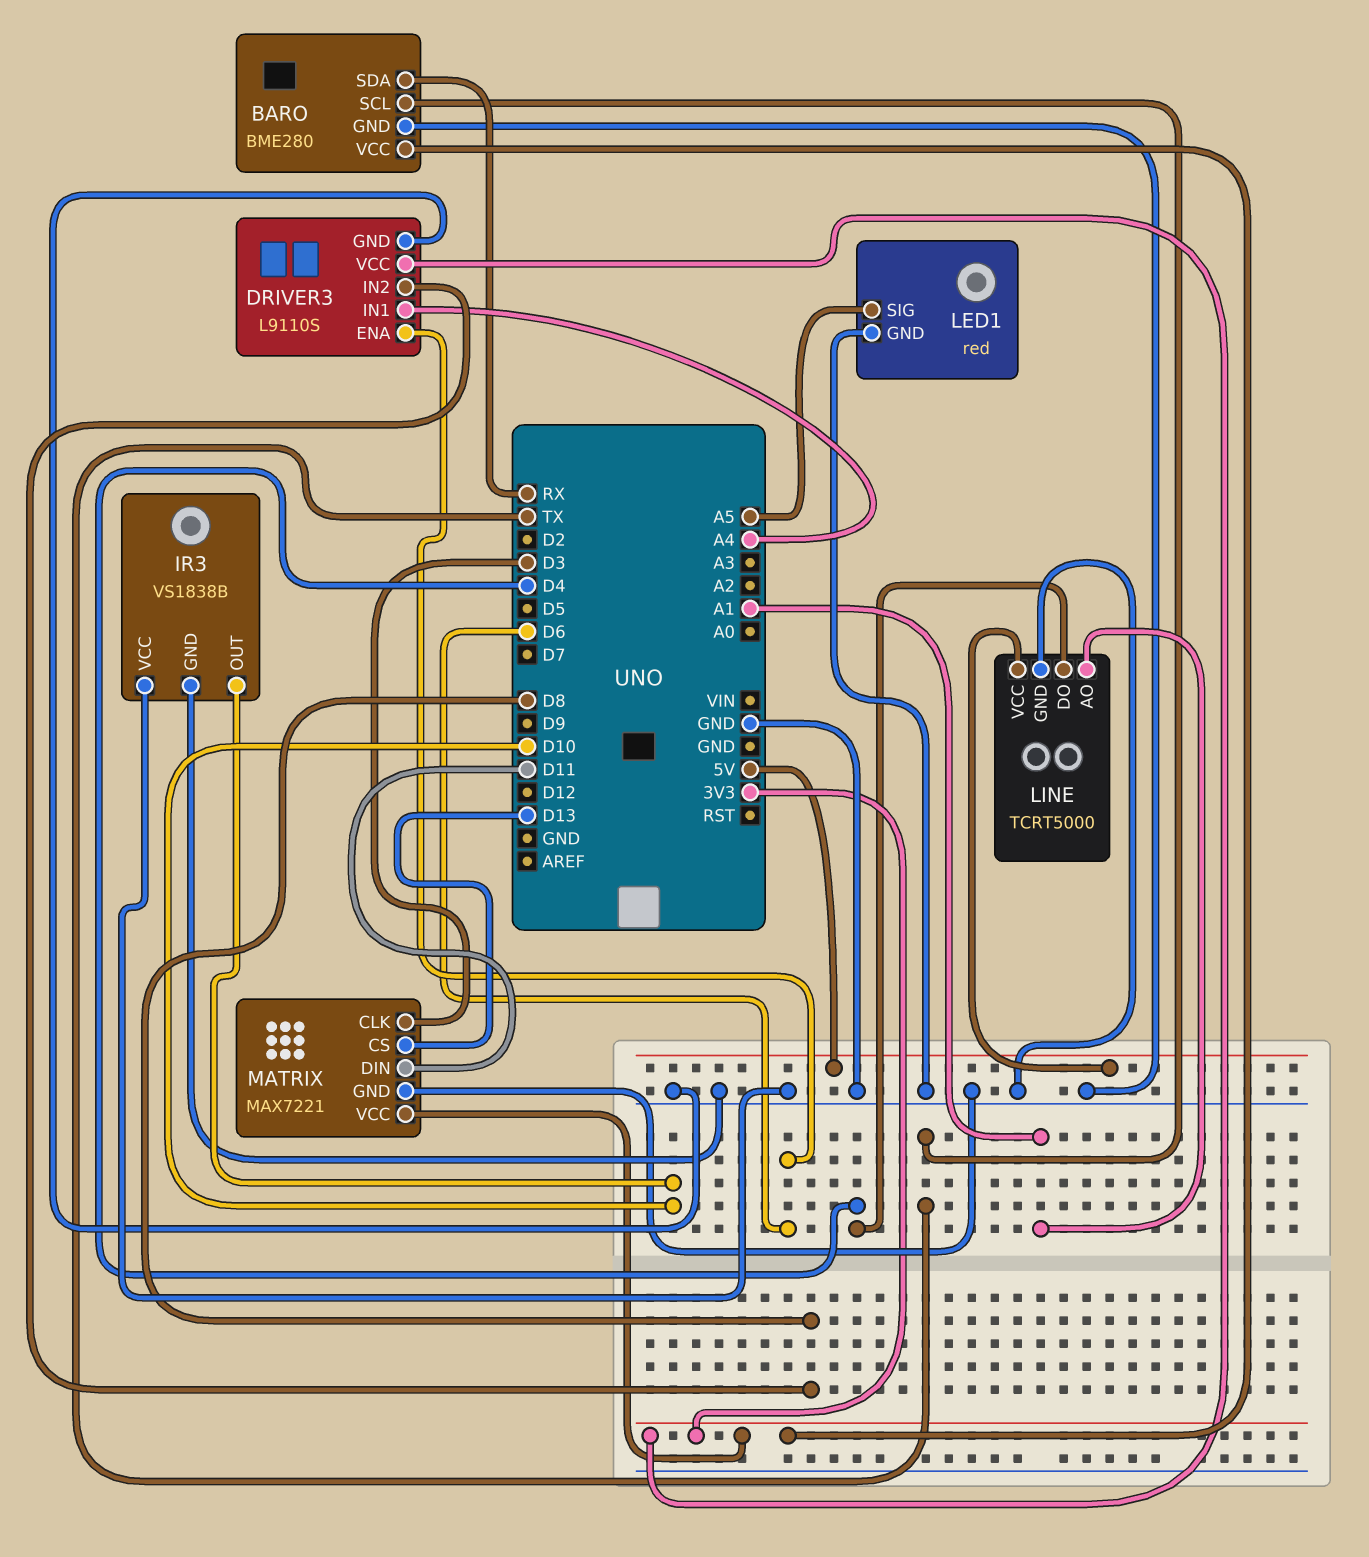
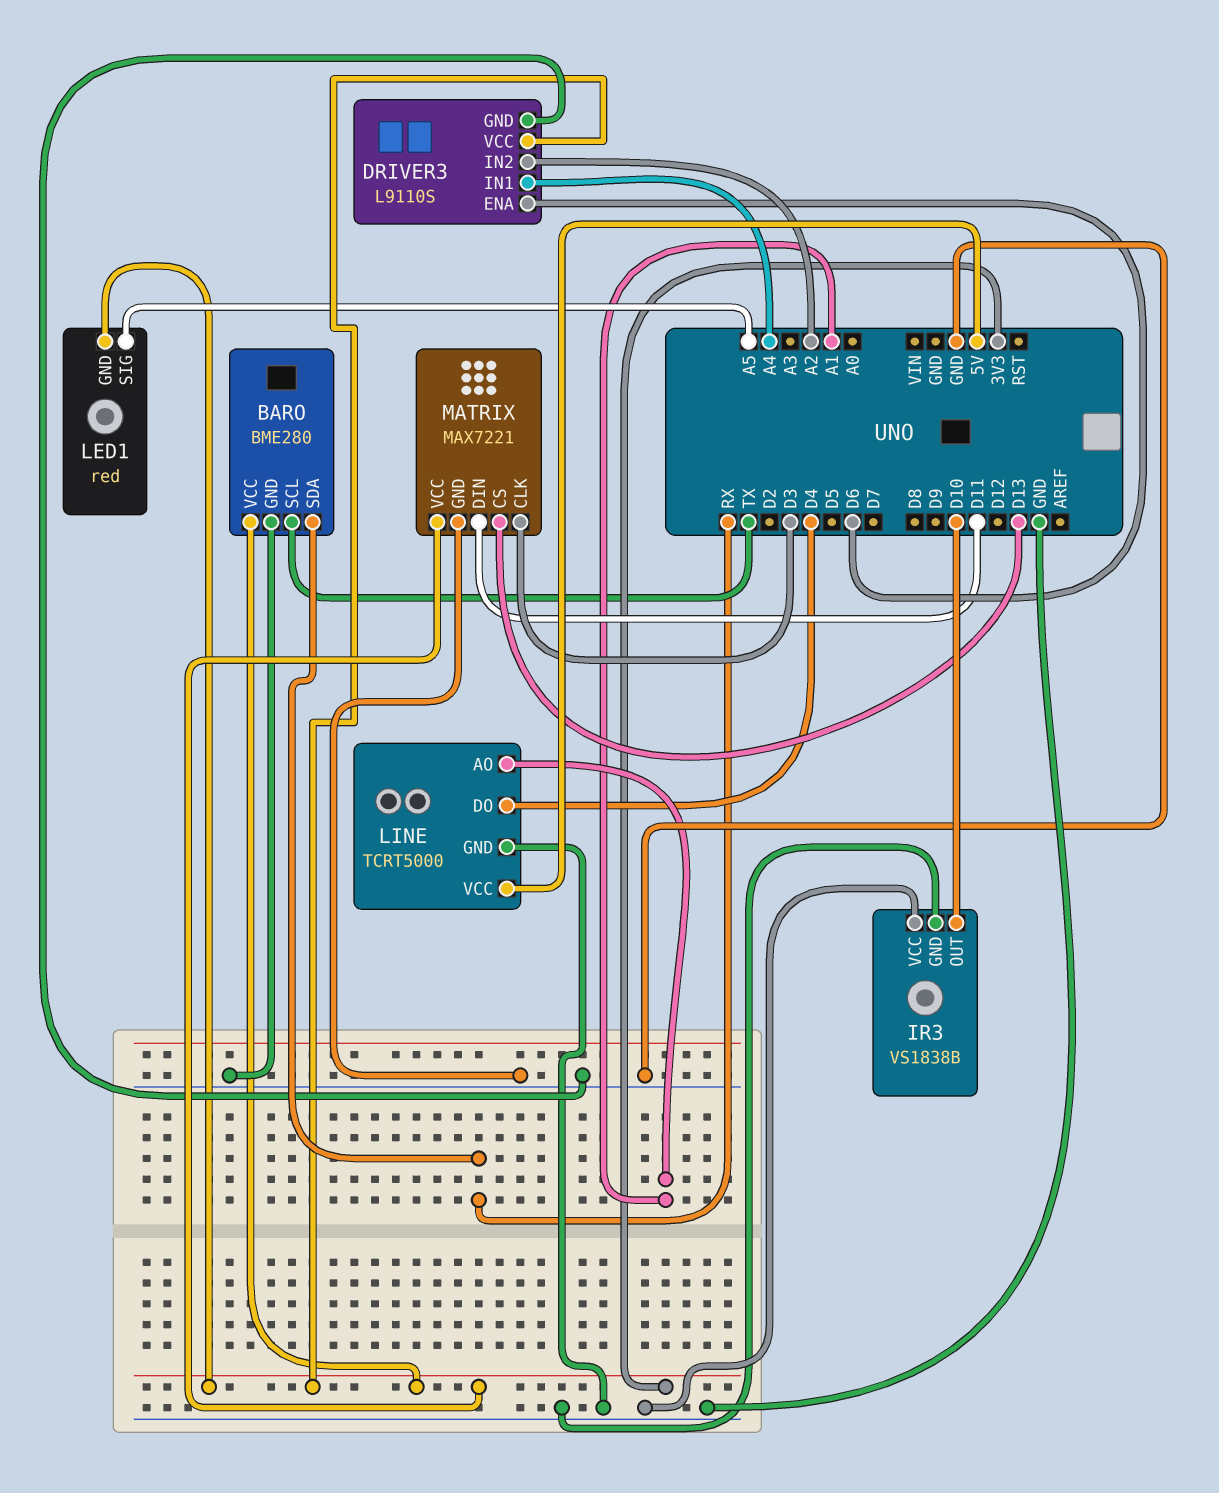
DRIVER3 pin IN2: D8 -> A2
LED1 pin GND: GND -> 3V3

